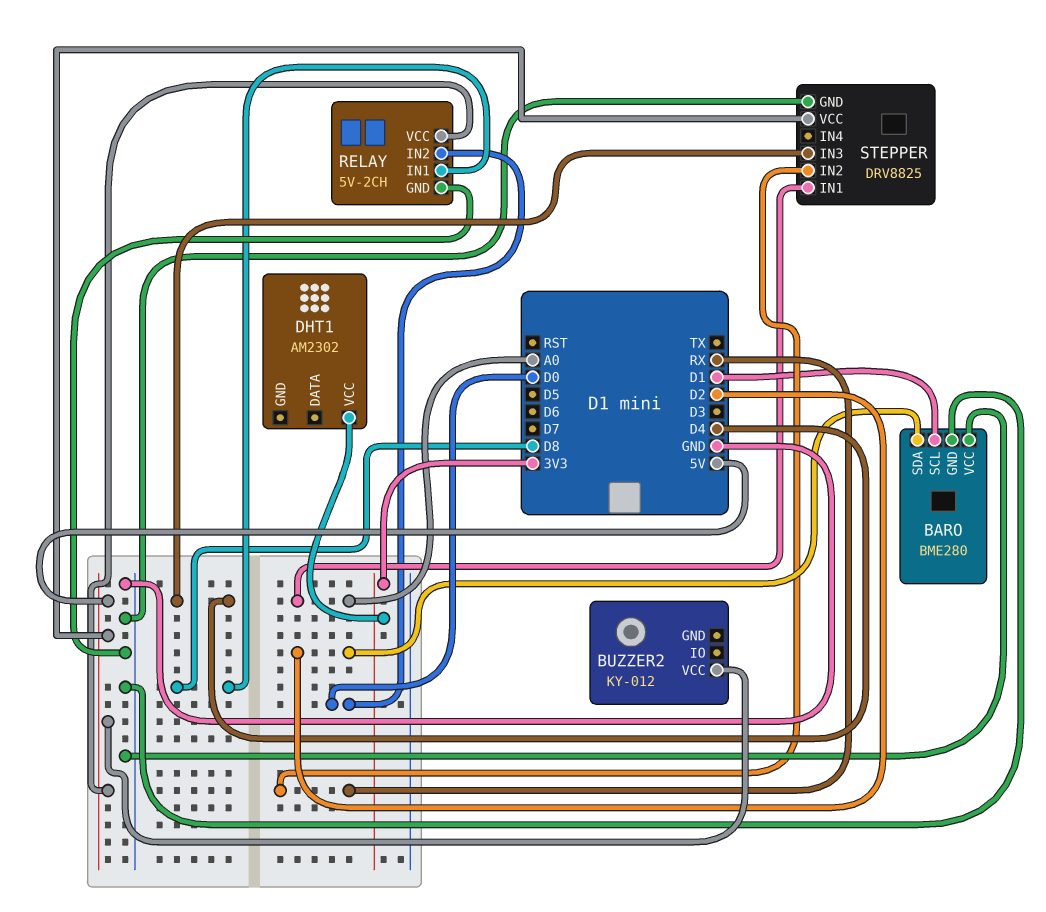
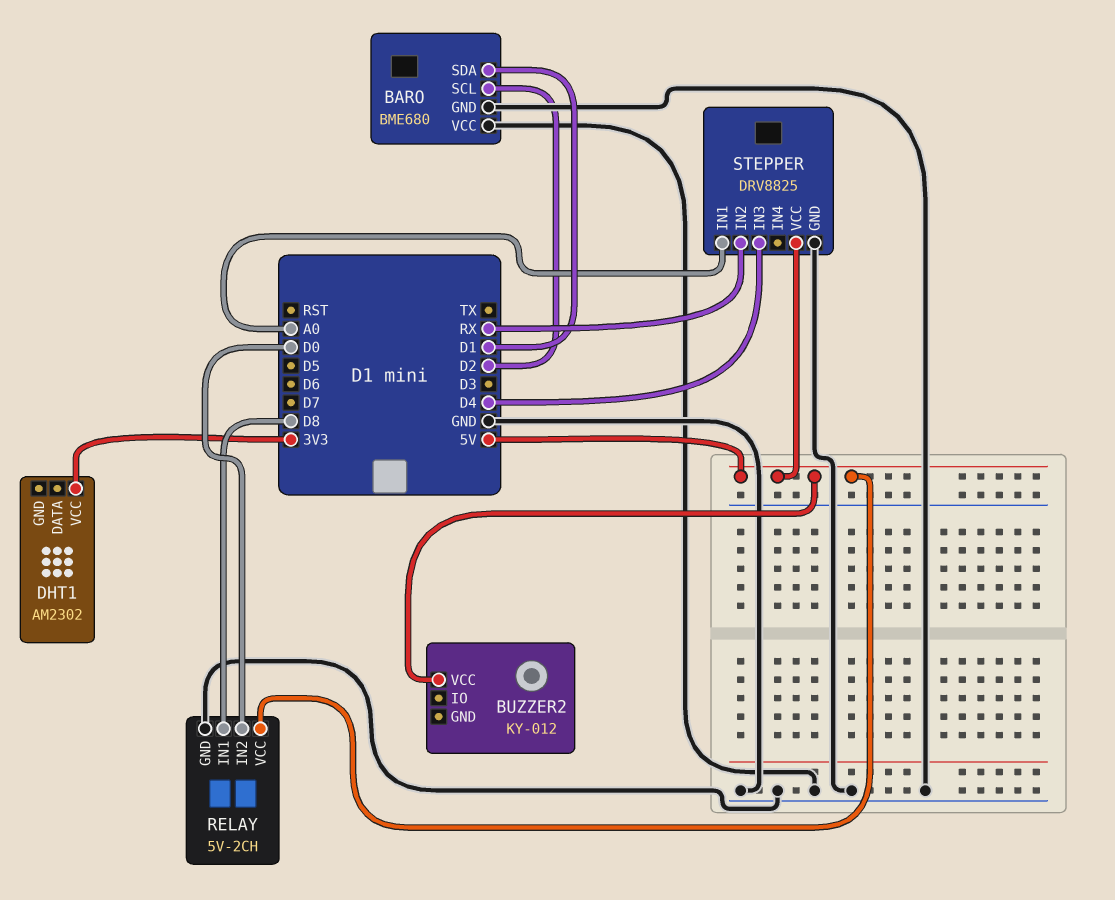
BARO: BME280 -> BME680
BARO pin SCL: D1 -> D2
BARO pin SDA: D2 -> D1

